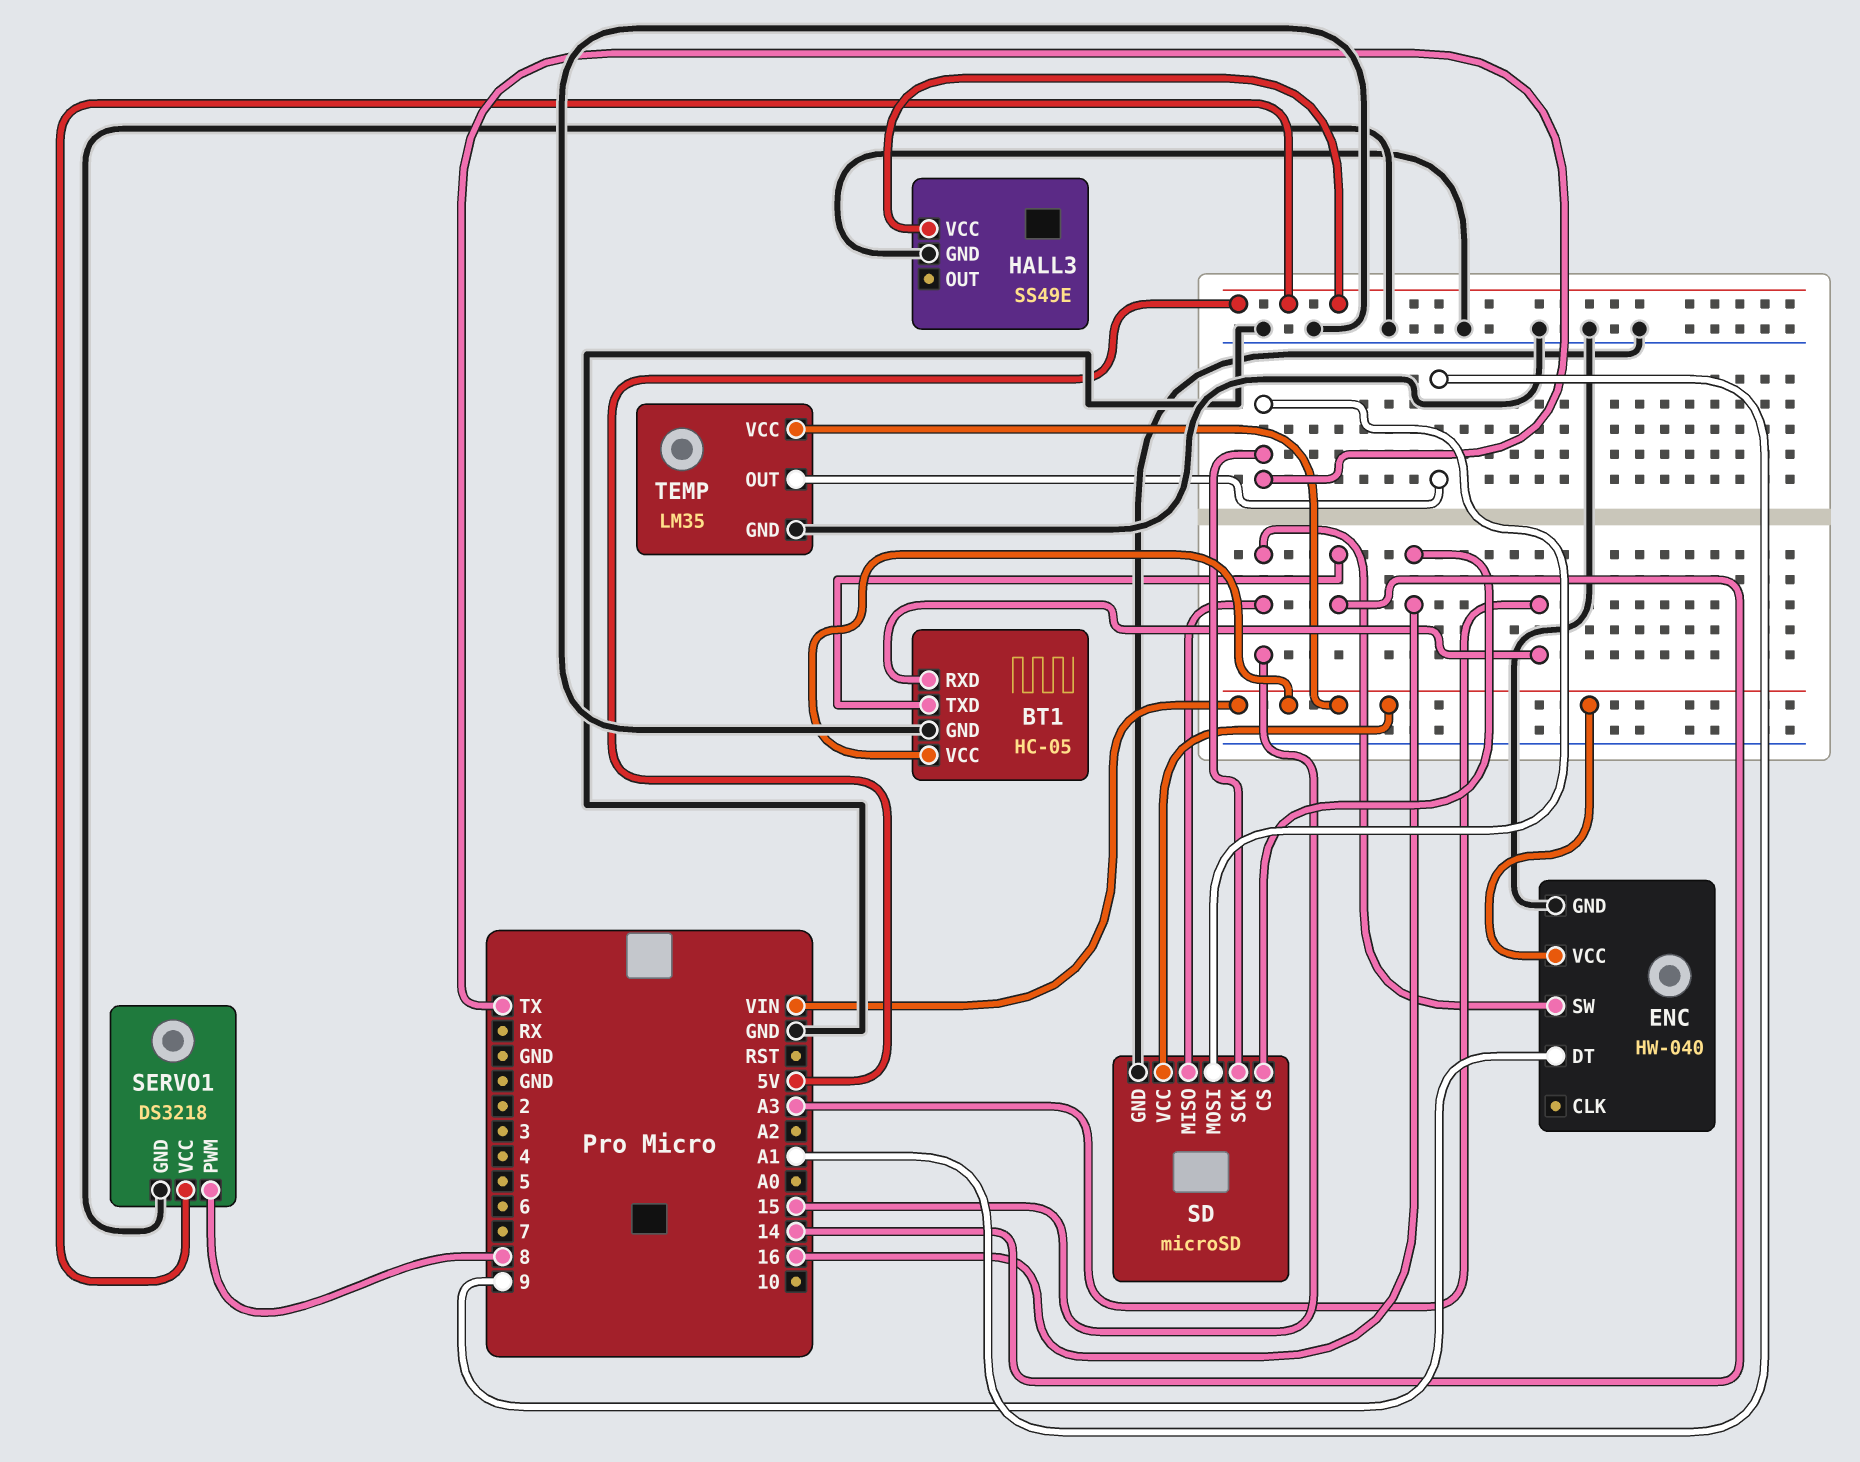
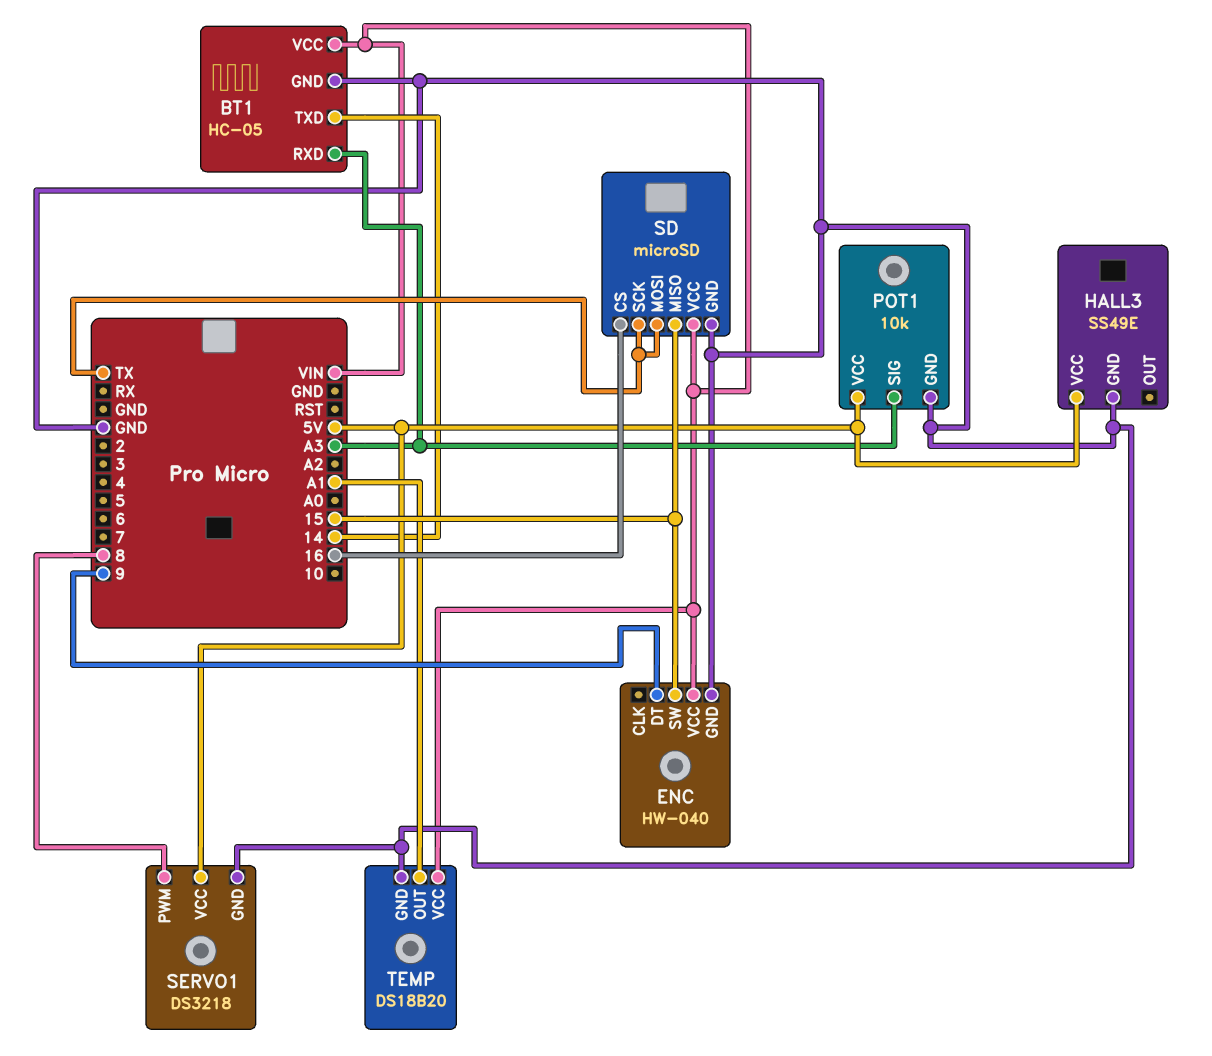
POT1: none -> 10k
POT1 pin GND: none -> GND
POT1 pin SIG: none -> A3
POT1 pin VCC: none -> 5V
TEMP: LM35 -> DS18B20

